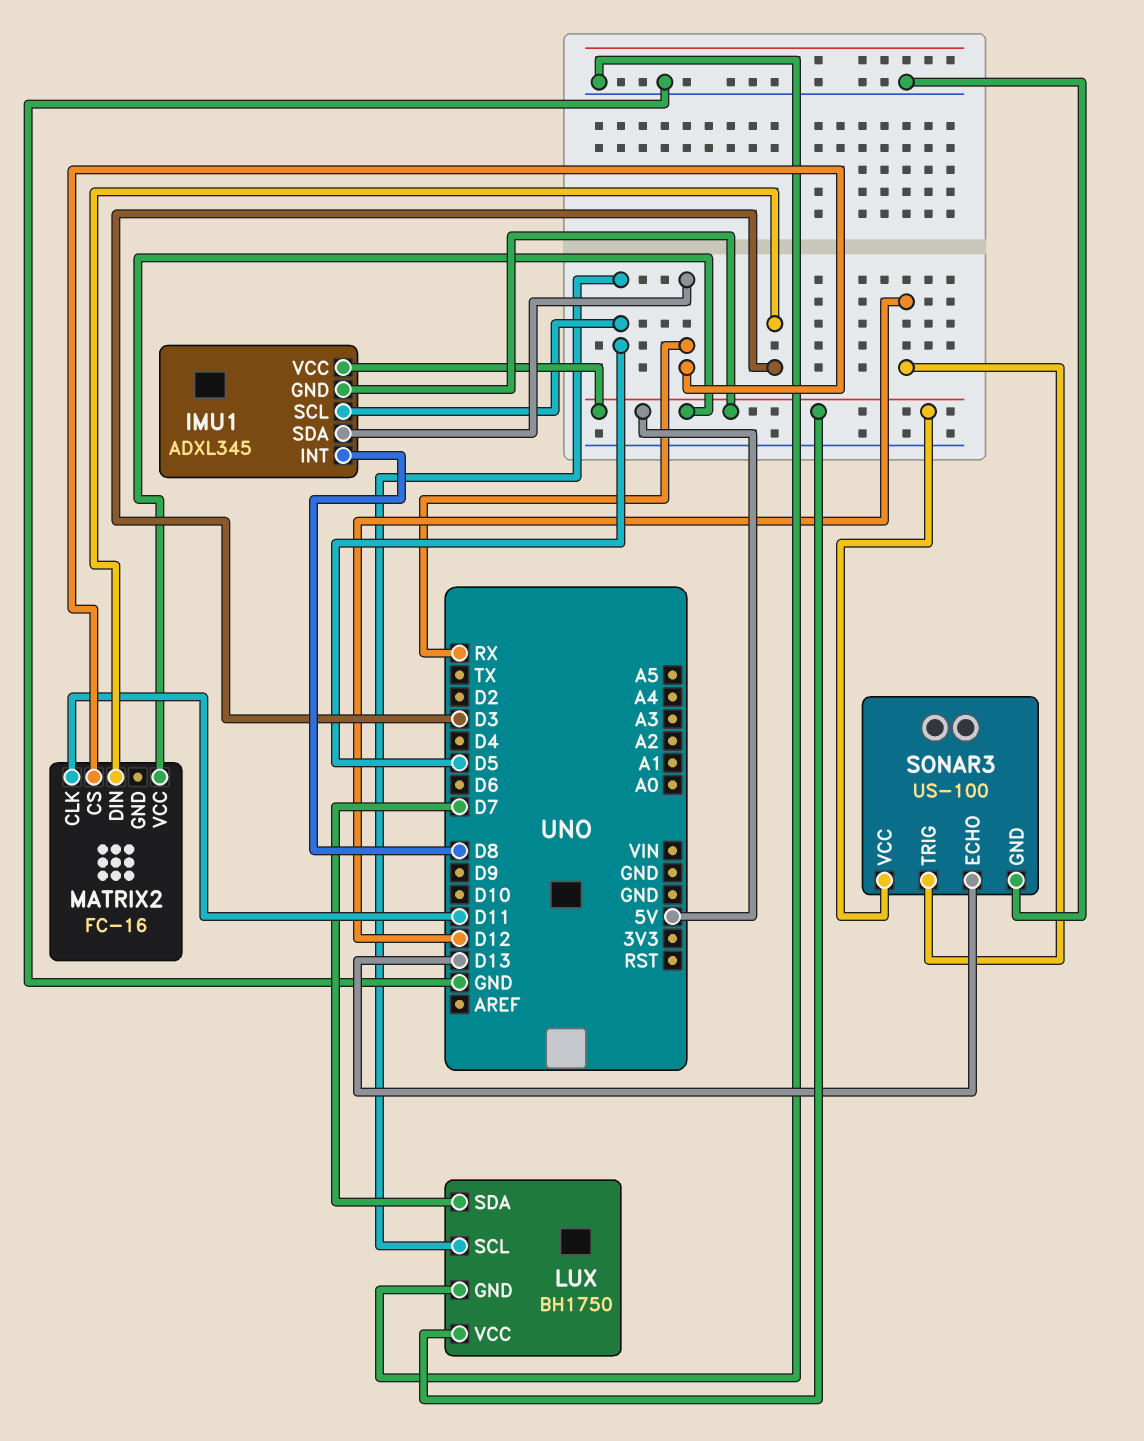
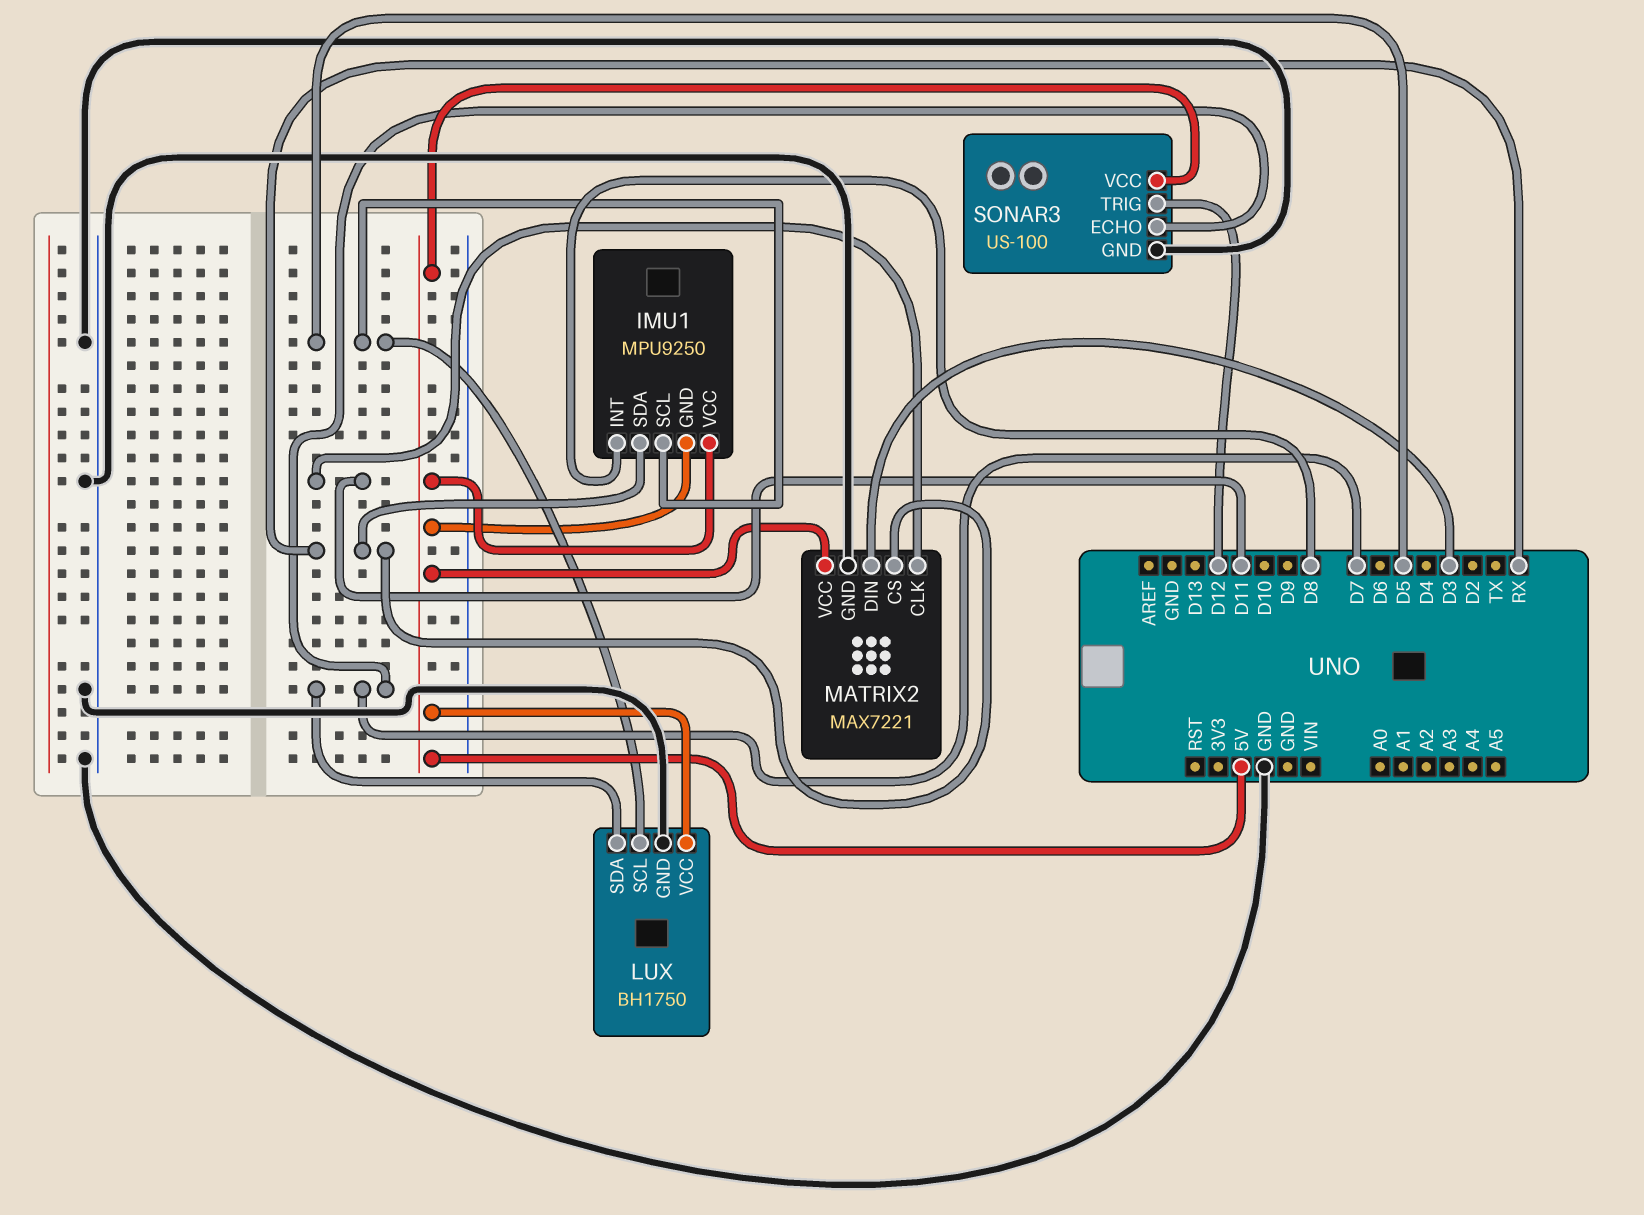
IMU1: ADXL345 -> MPU9250
MATRIX2: FC-16 -> MAX7221
MATRIX2 pin GND: none -> GND
SONAR3 pin ECHO: D13 -> D7

